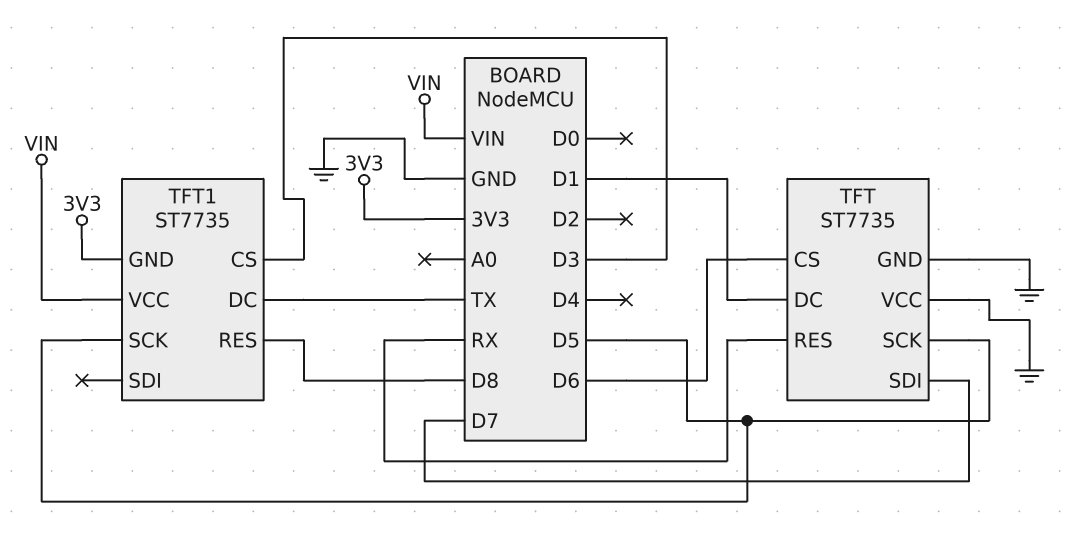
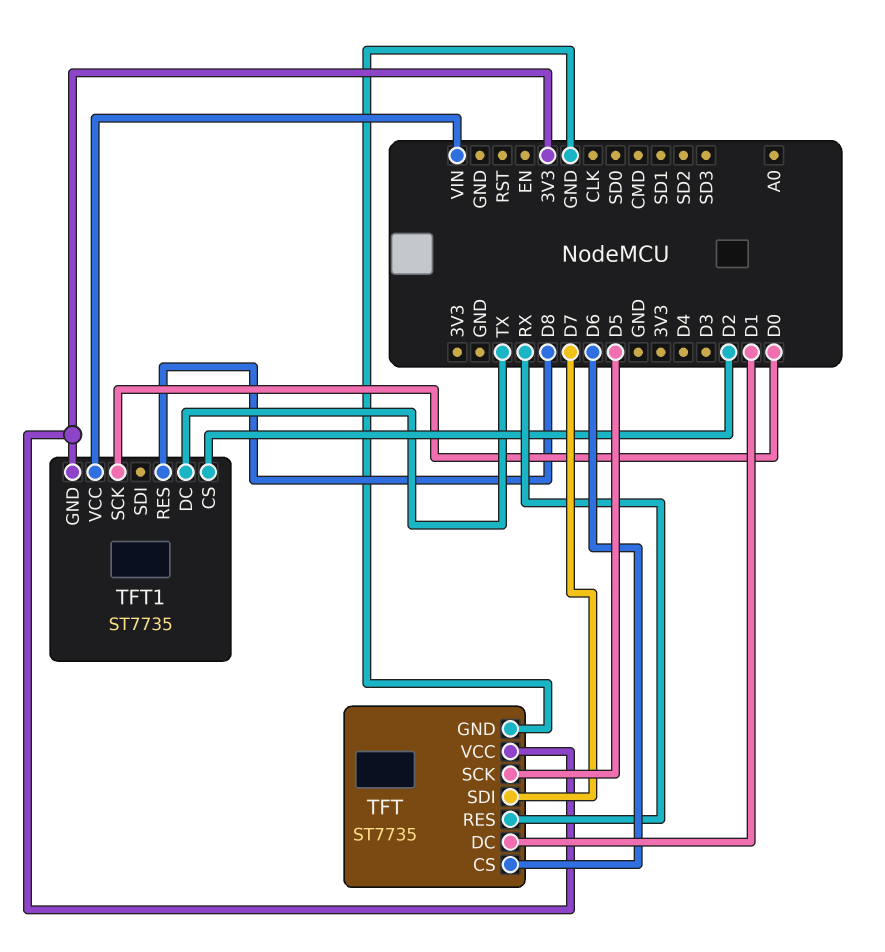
TFT pin VCC: GND -> 3V3
TFT1 pin CS: D3 -> D2
TFT1 pin SCK: D5 -> D0

